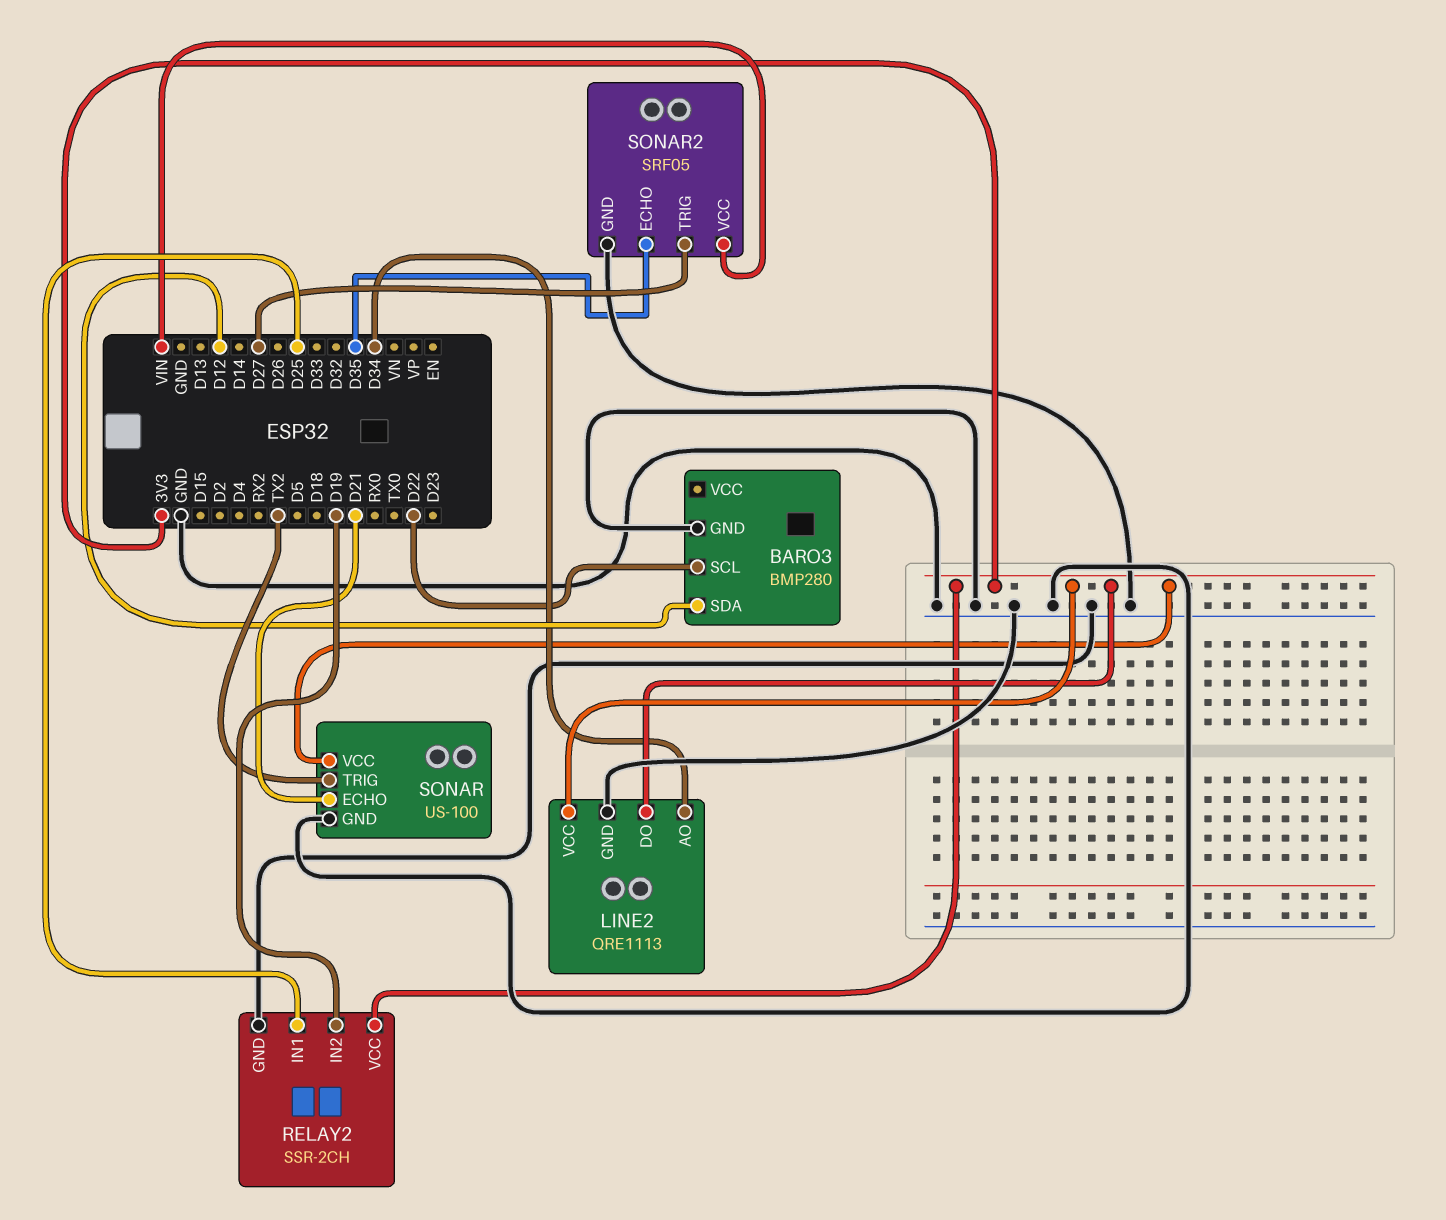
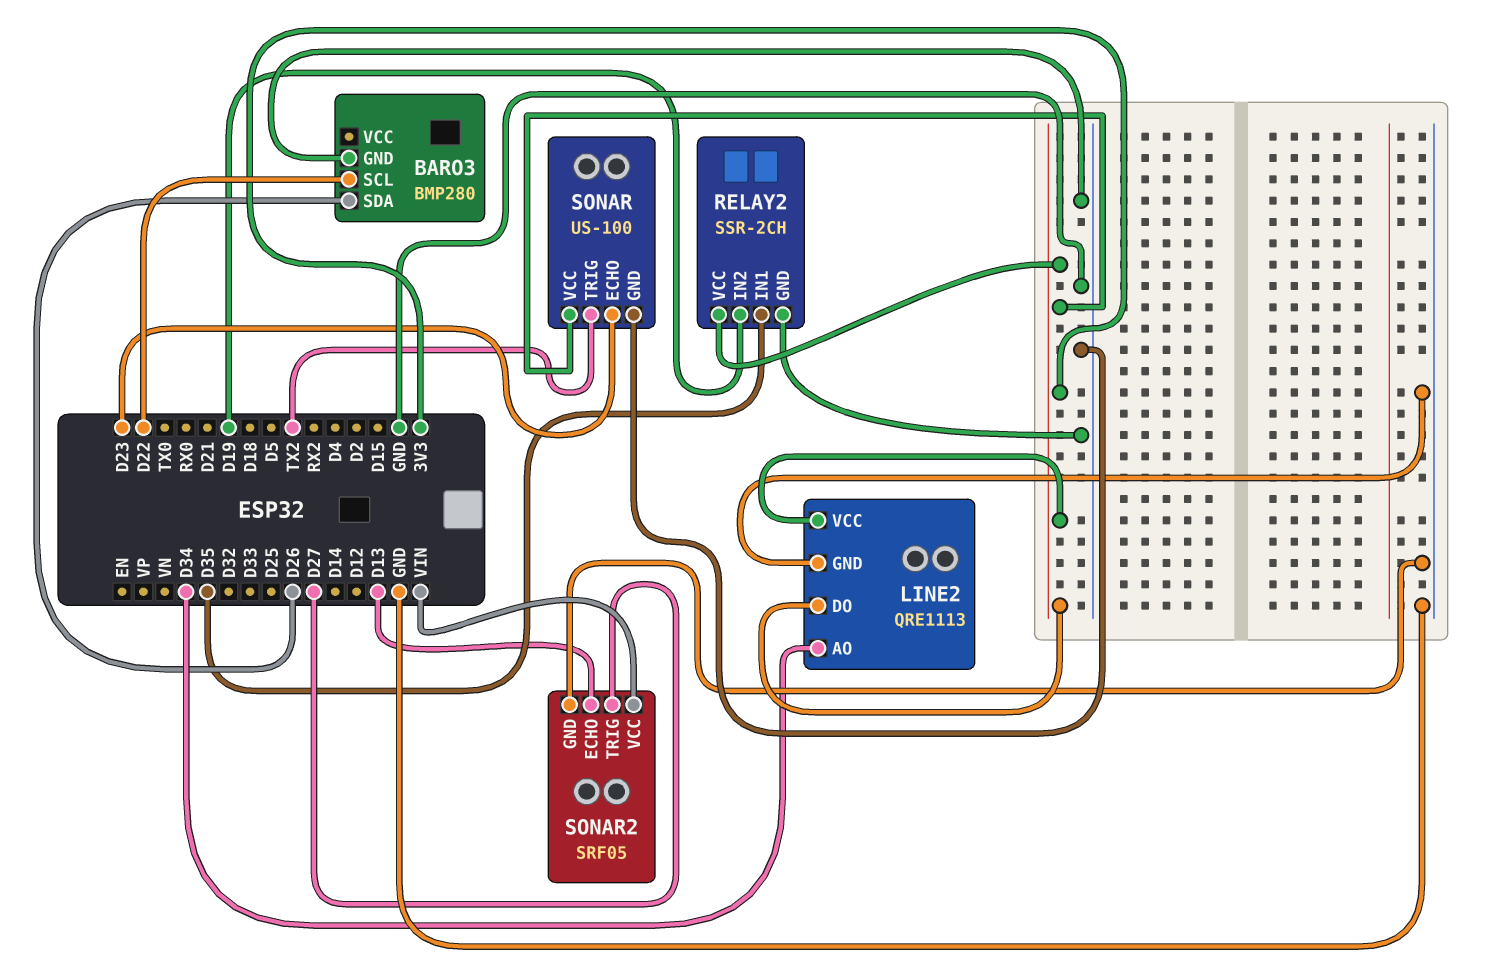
BARO3 pin SDA: D12 -> D26
RELAY2 pin IN1: D25 -> D35
SONAR pin ECHO: D21 -> D23
SONAR2 pin ECHO: D35 -> D13

